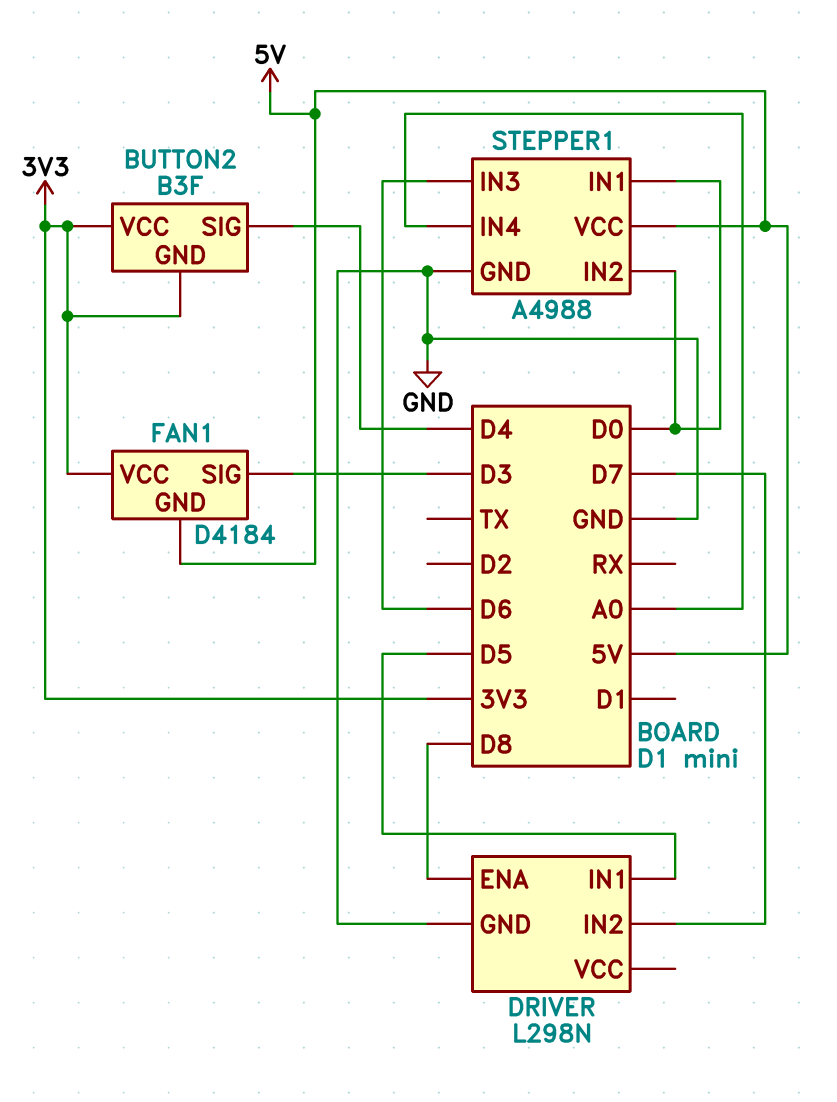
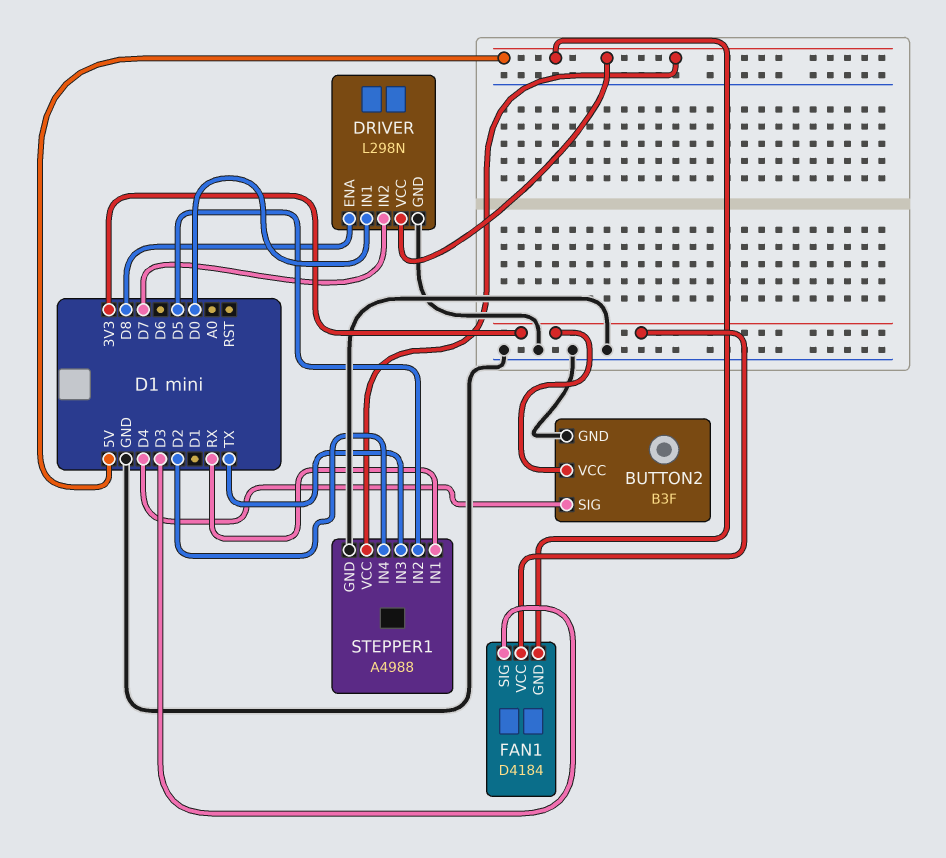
BUTTON2 pin GND: 3V3 -> GND
DRIVER pin IN1: D5 -> D0
DRIVER pin VCC: none -> 5V
STEPPER1 pin IN1: D0 -> RX
STEPPER1 pin IN2: D0 -> D5
STEPPER1 pin IN3: D6 -> TX
STEPPER1 pin IN4: A0 -> D2

